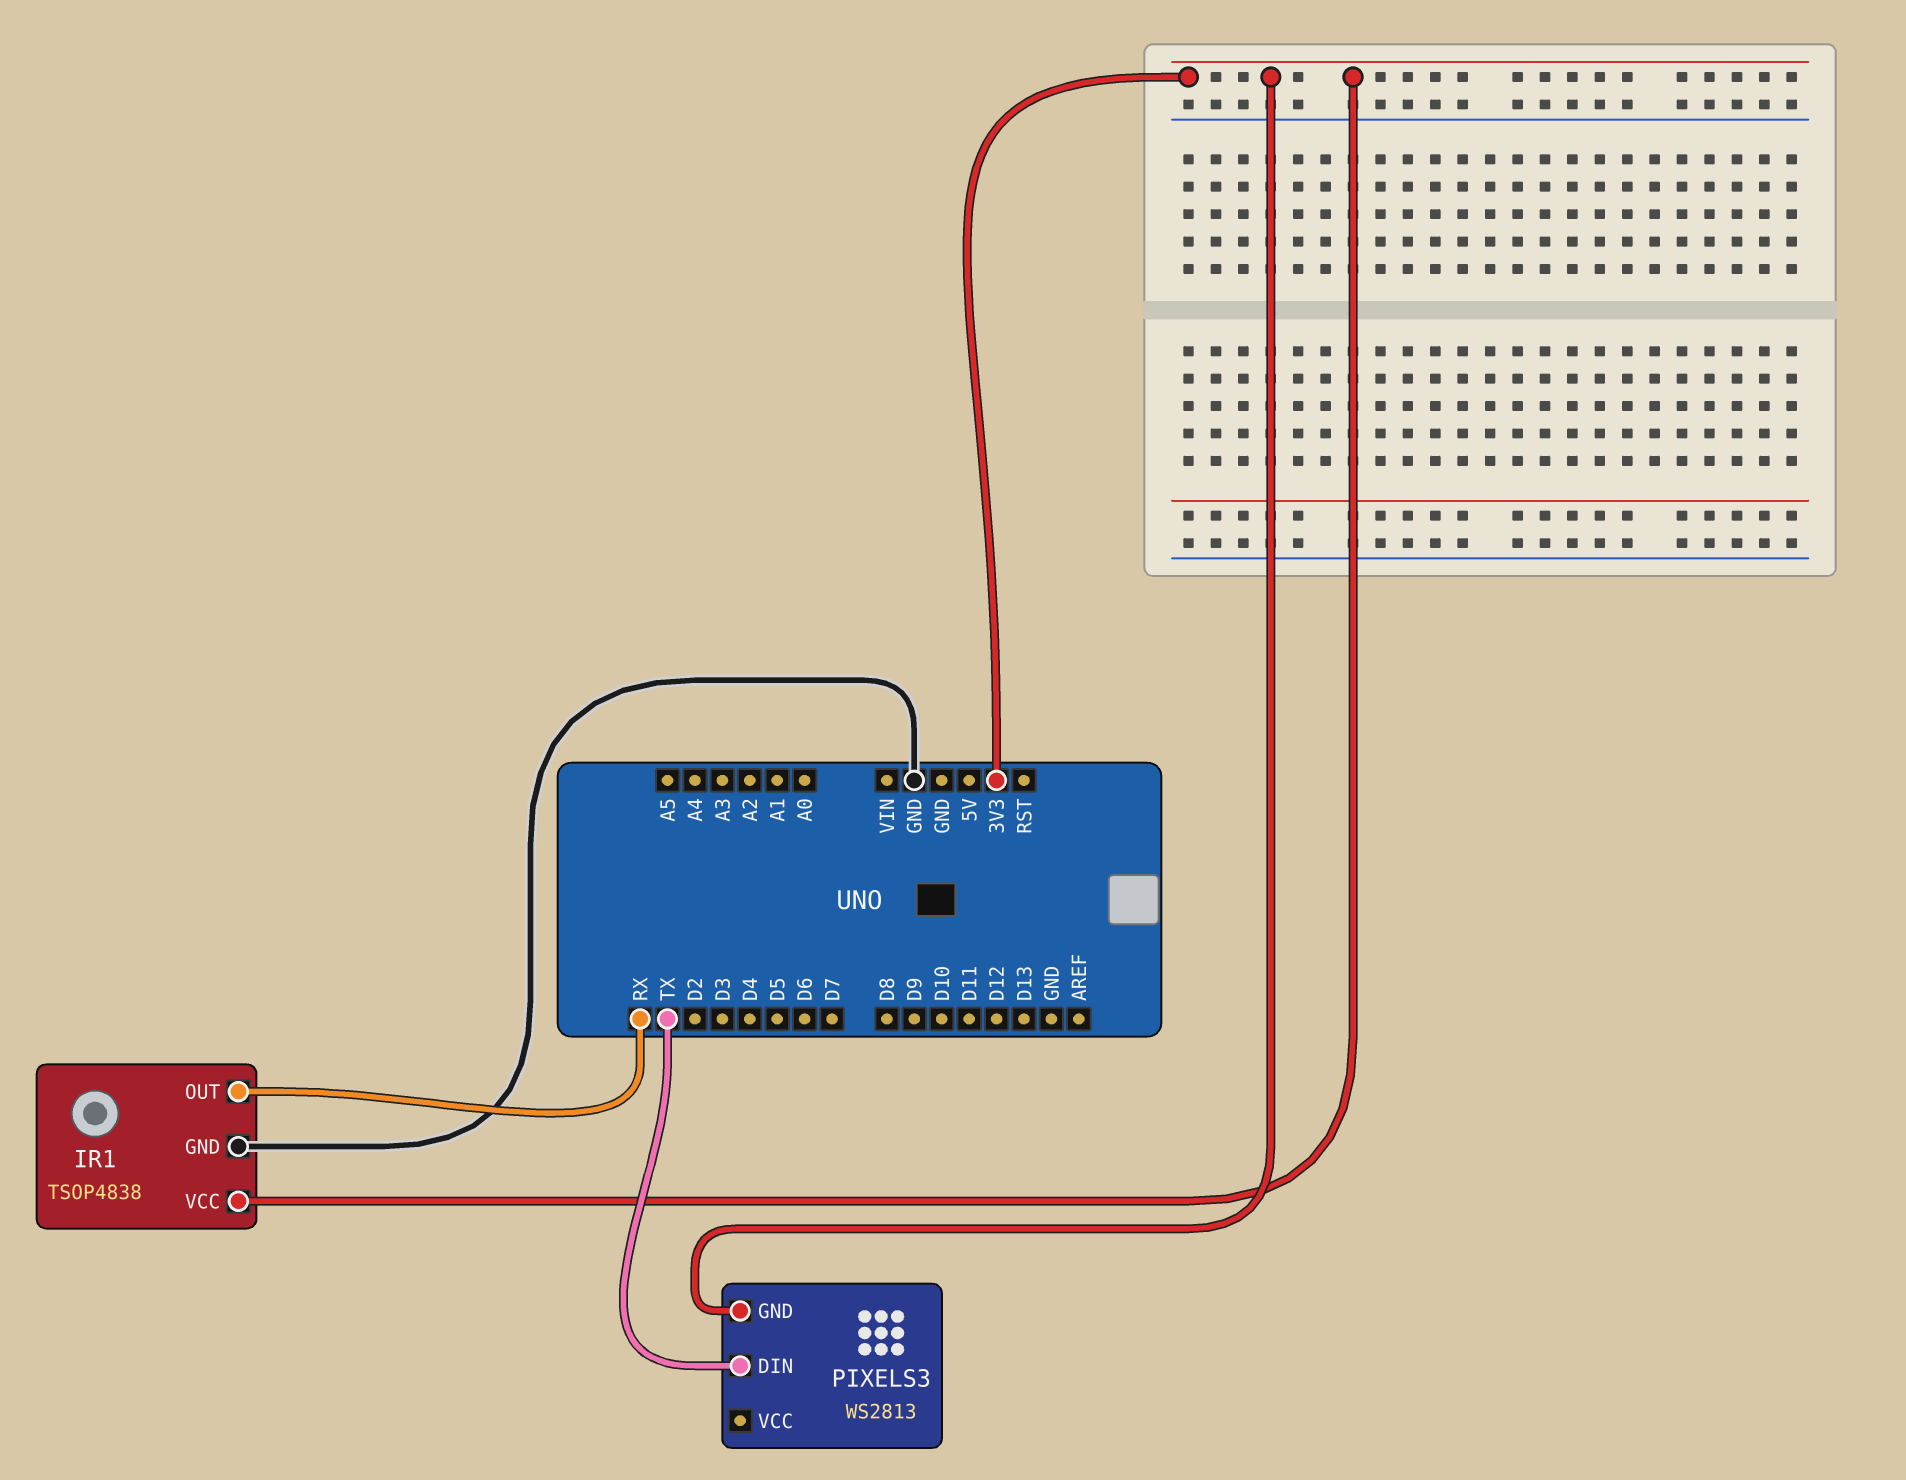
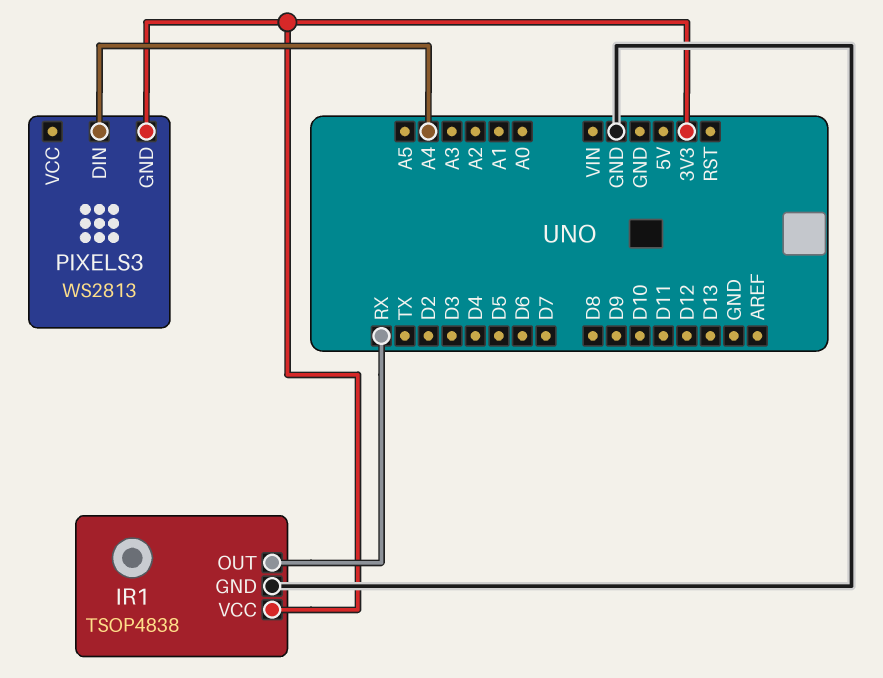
PIXELS3 pin DIN: TX -> A4

